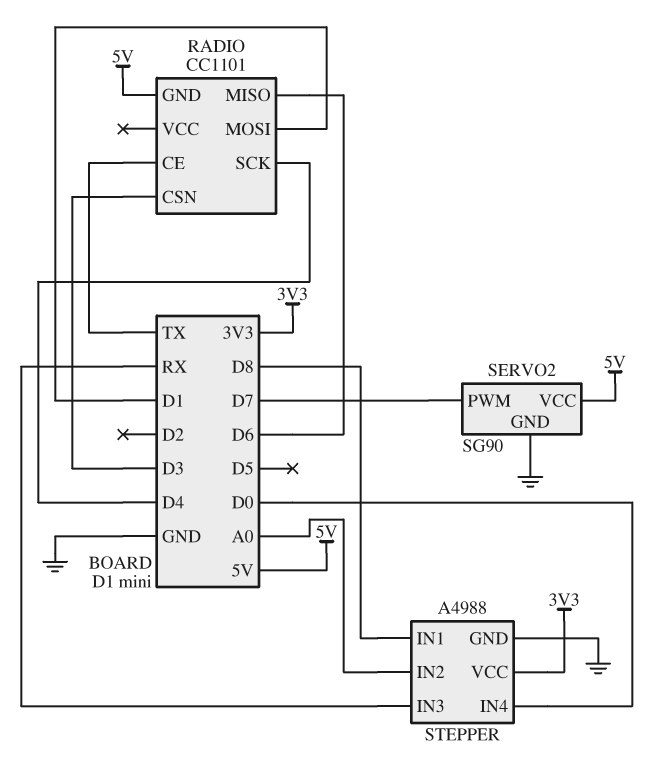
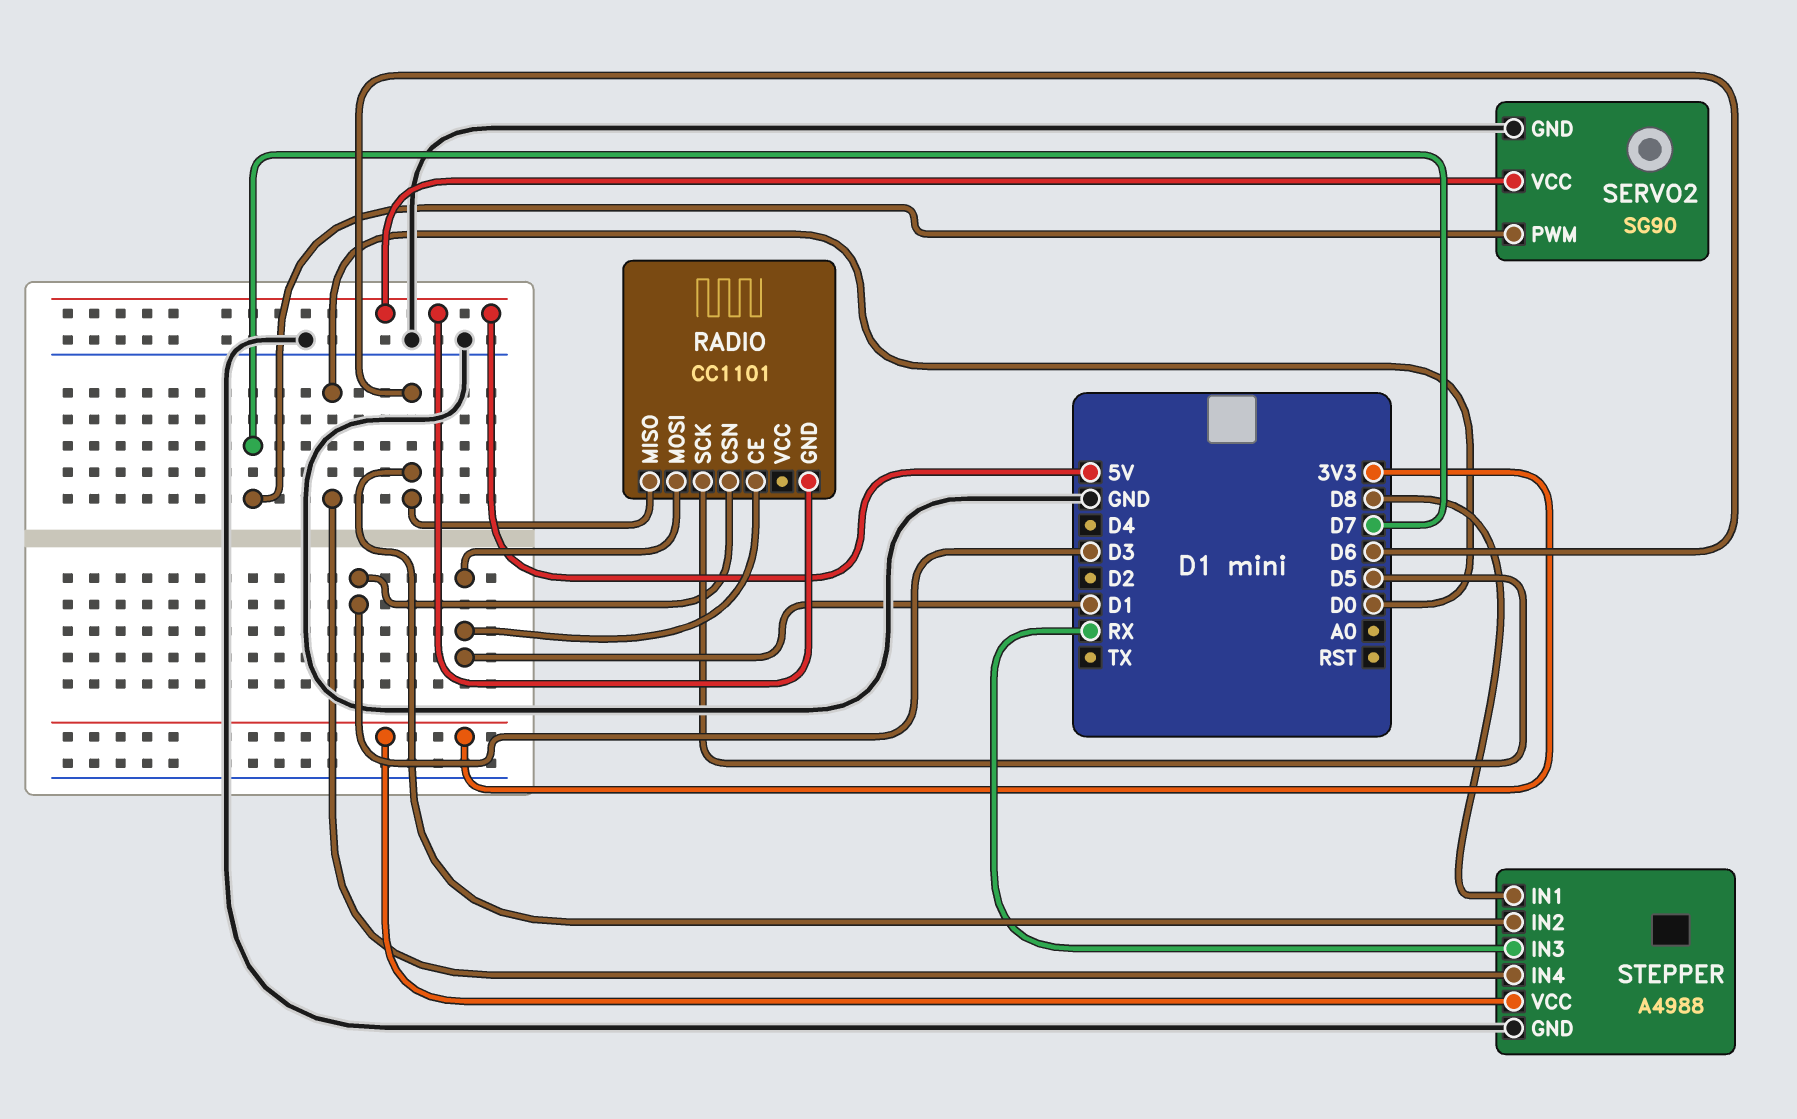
RADIO pin CE: TX -> D1
RADIO pin SCK: D4 -> D5
STEPPER pin IN2: A0 -> D6

